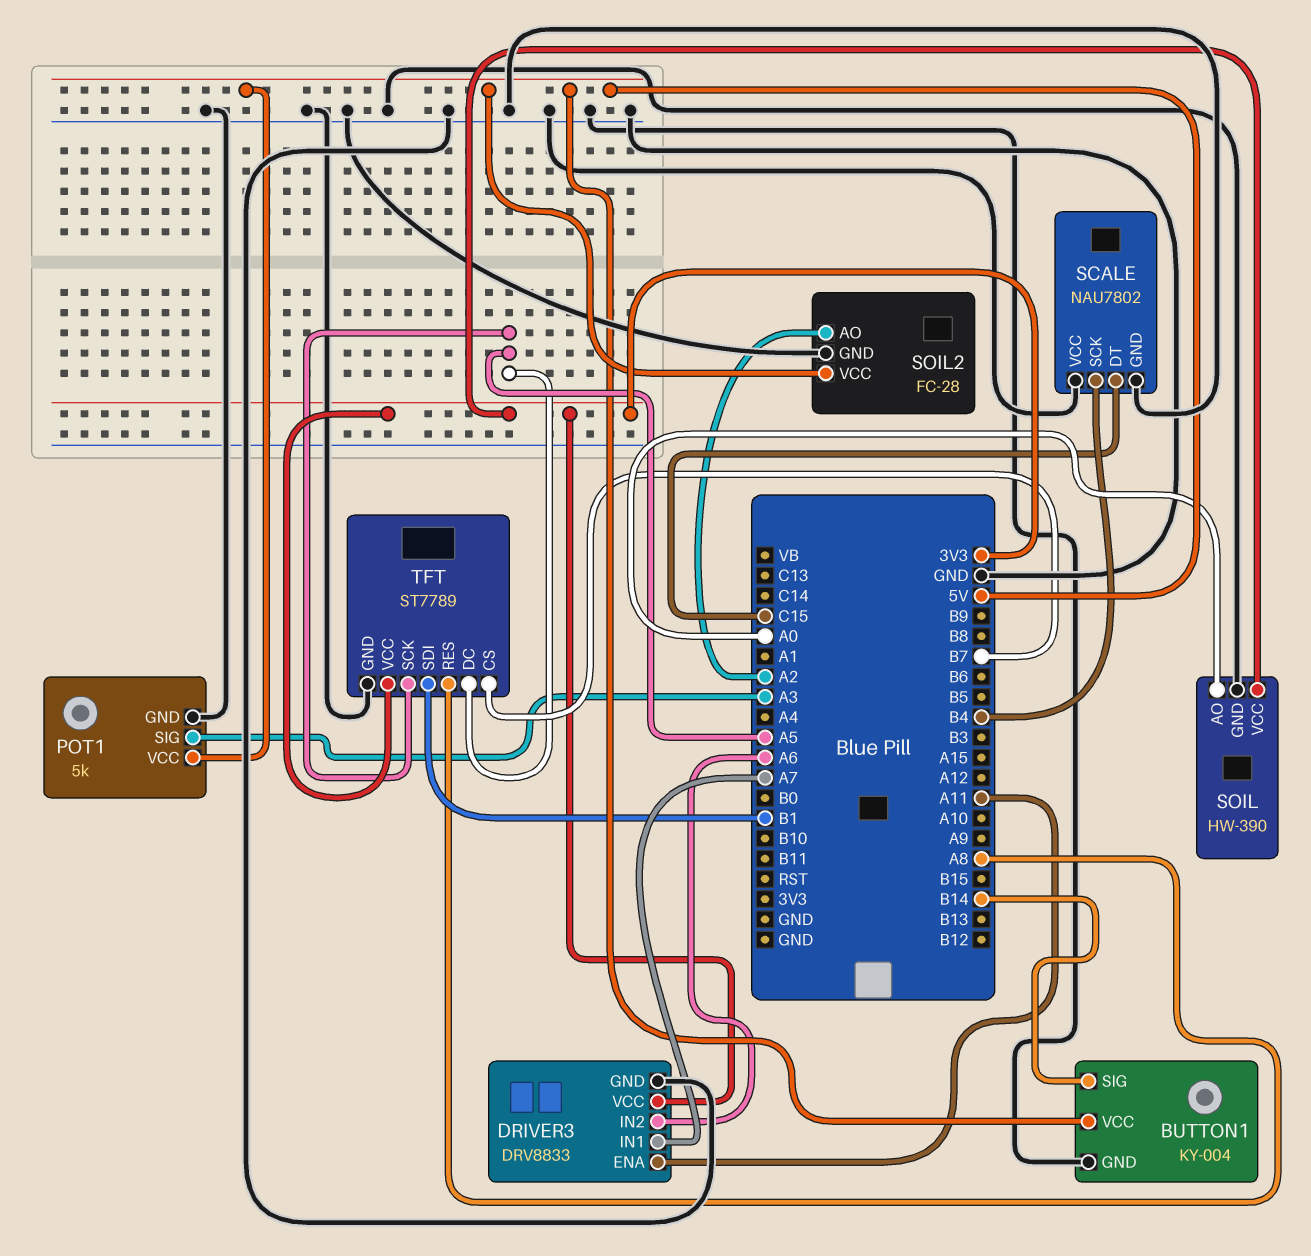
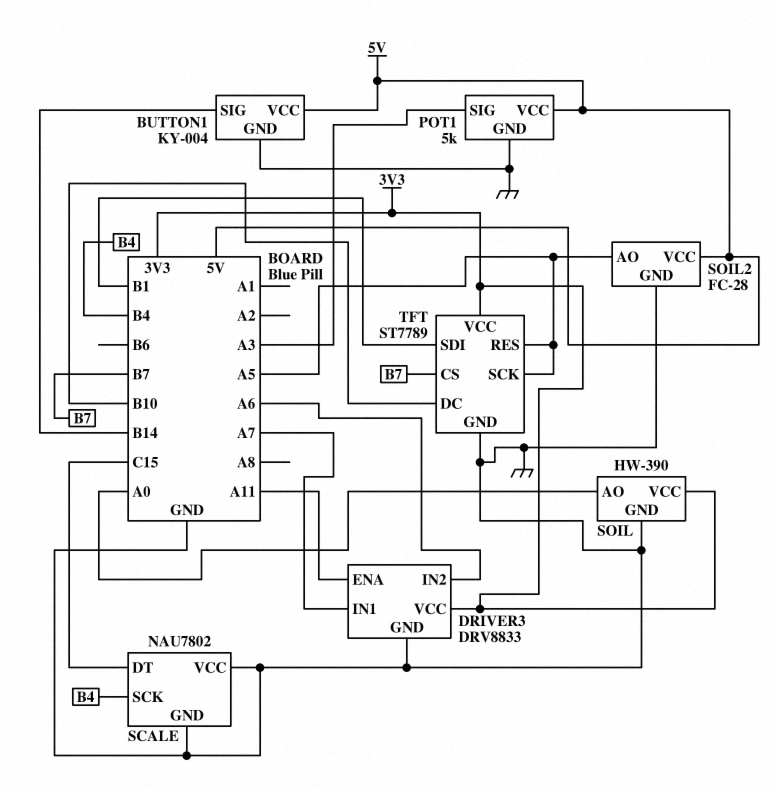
SOIL2 pin AO: A2 -> A5
TFT pin DC: A5 -> B10
TFT pin RES: A8 -> A5

